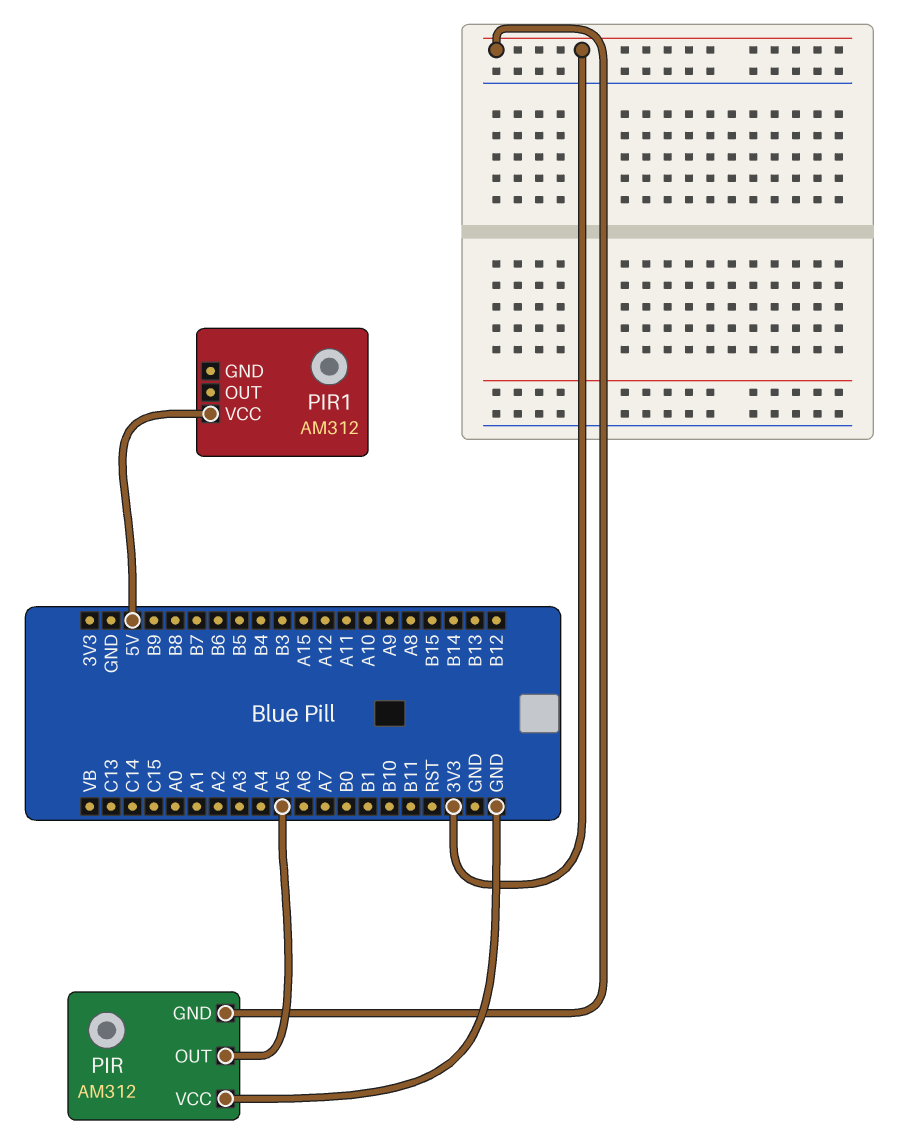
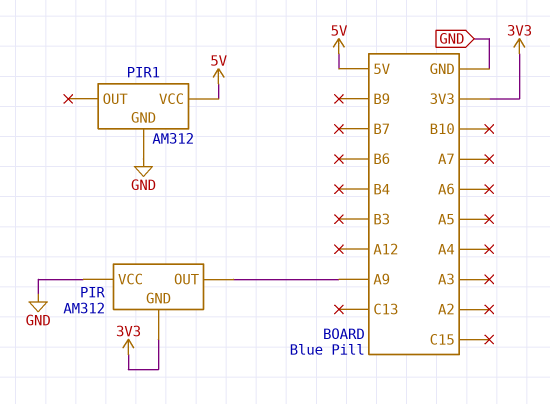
PIR pin OUT: A5 -> A9
PIR1 pin GND: none -> GND

